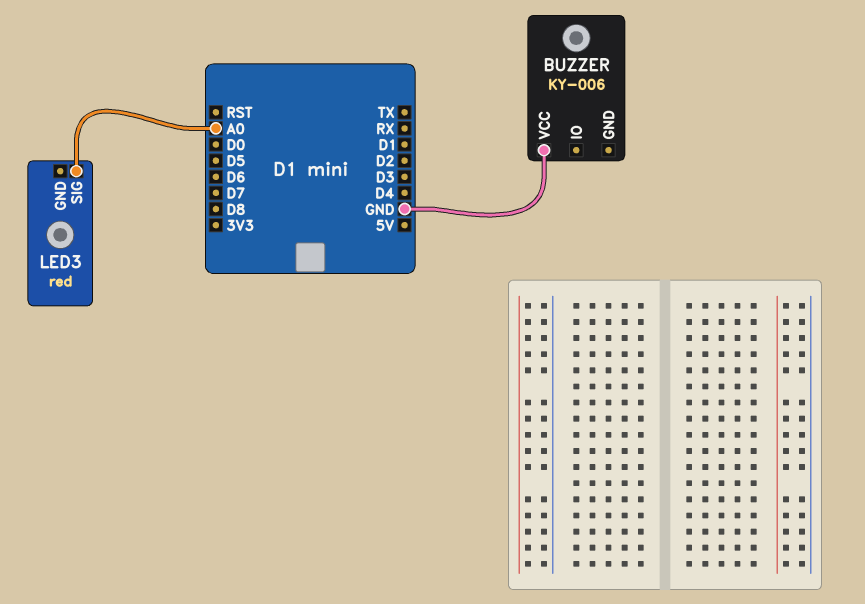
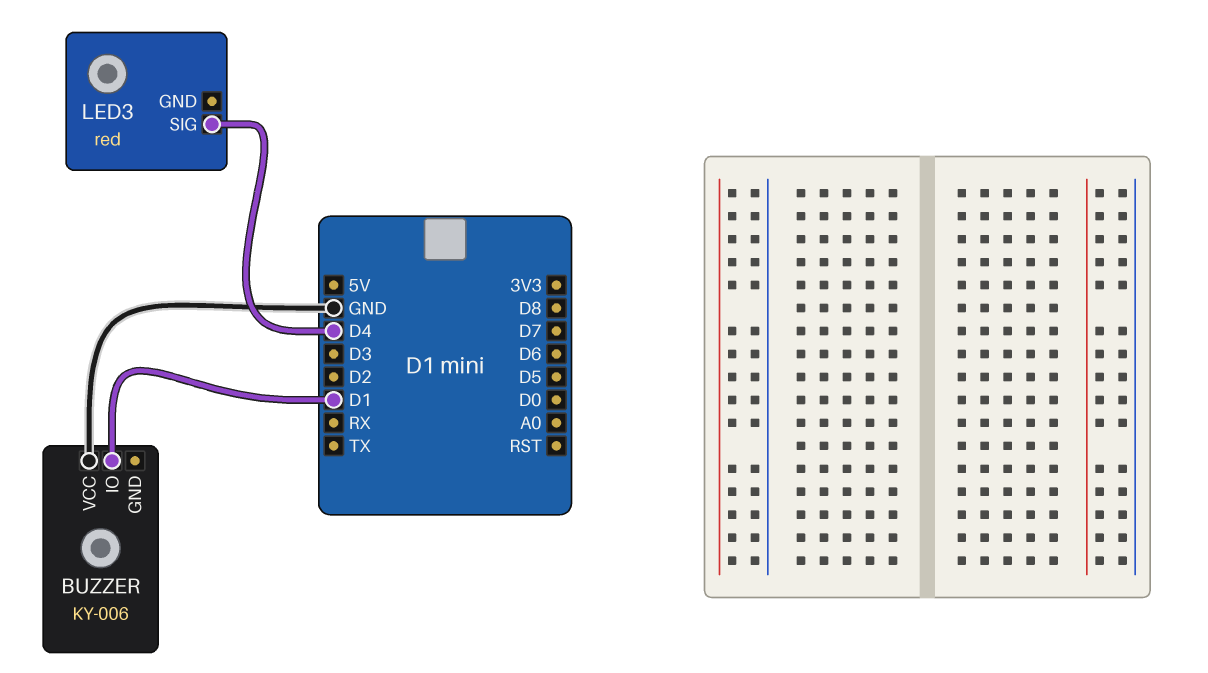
BUZZER pin IO: none -> D1
LED3 pin SIG: A0 -> D4

